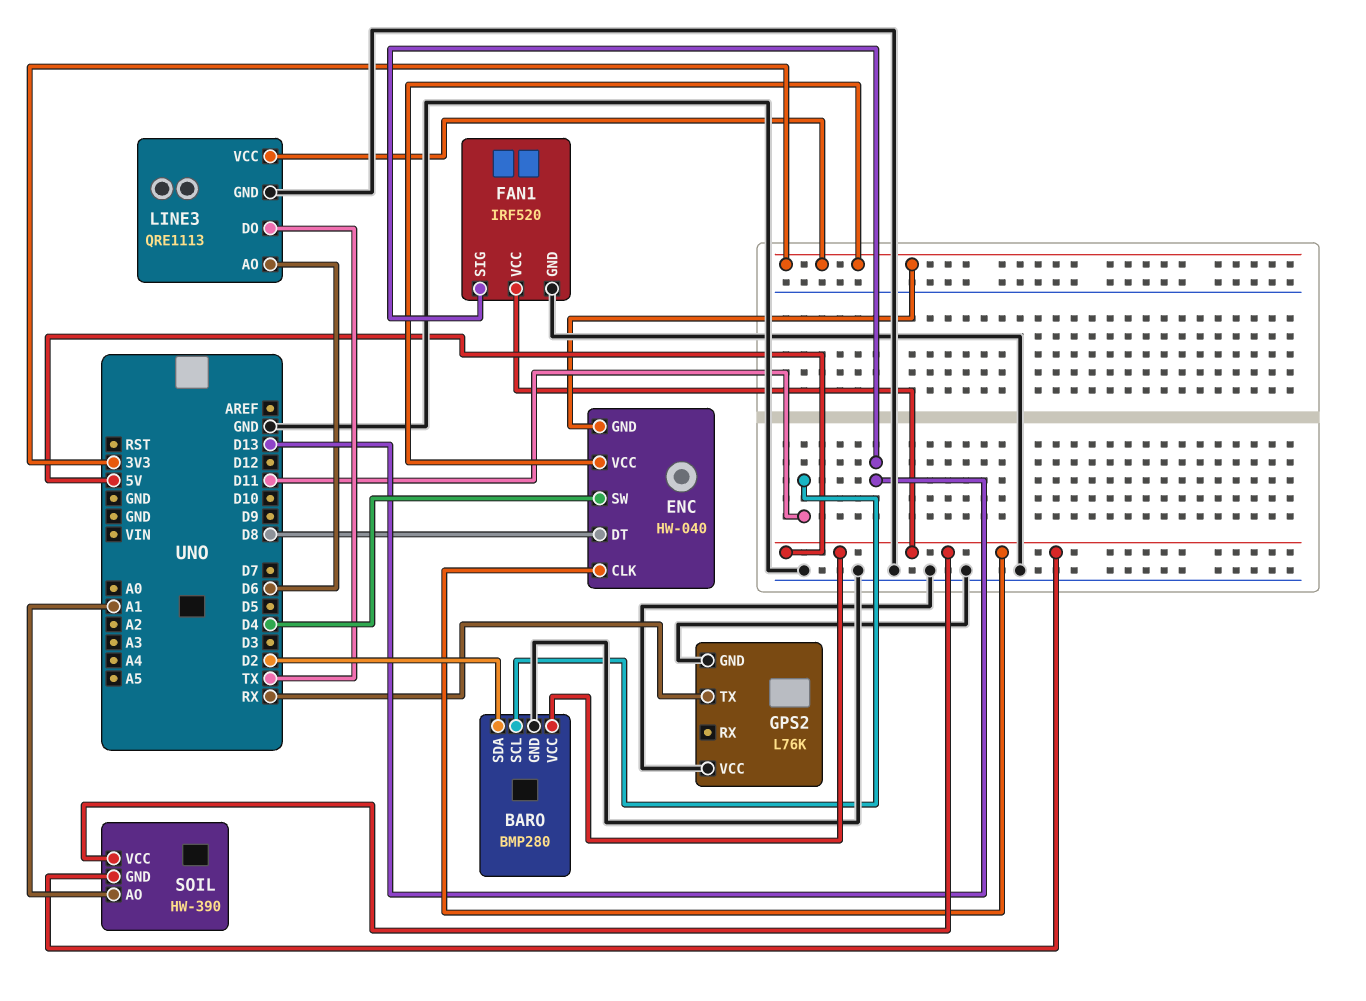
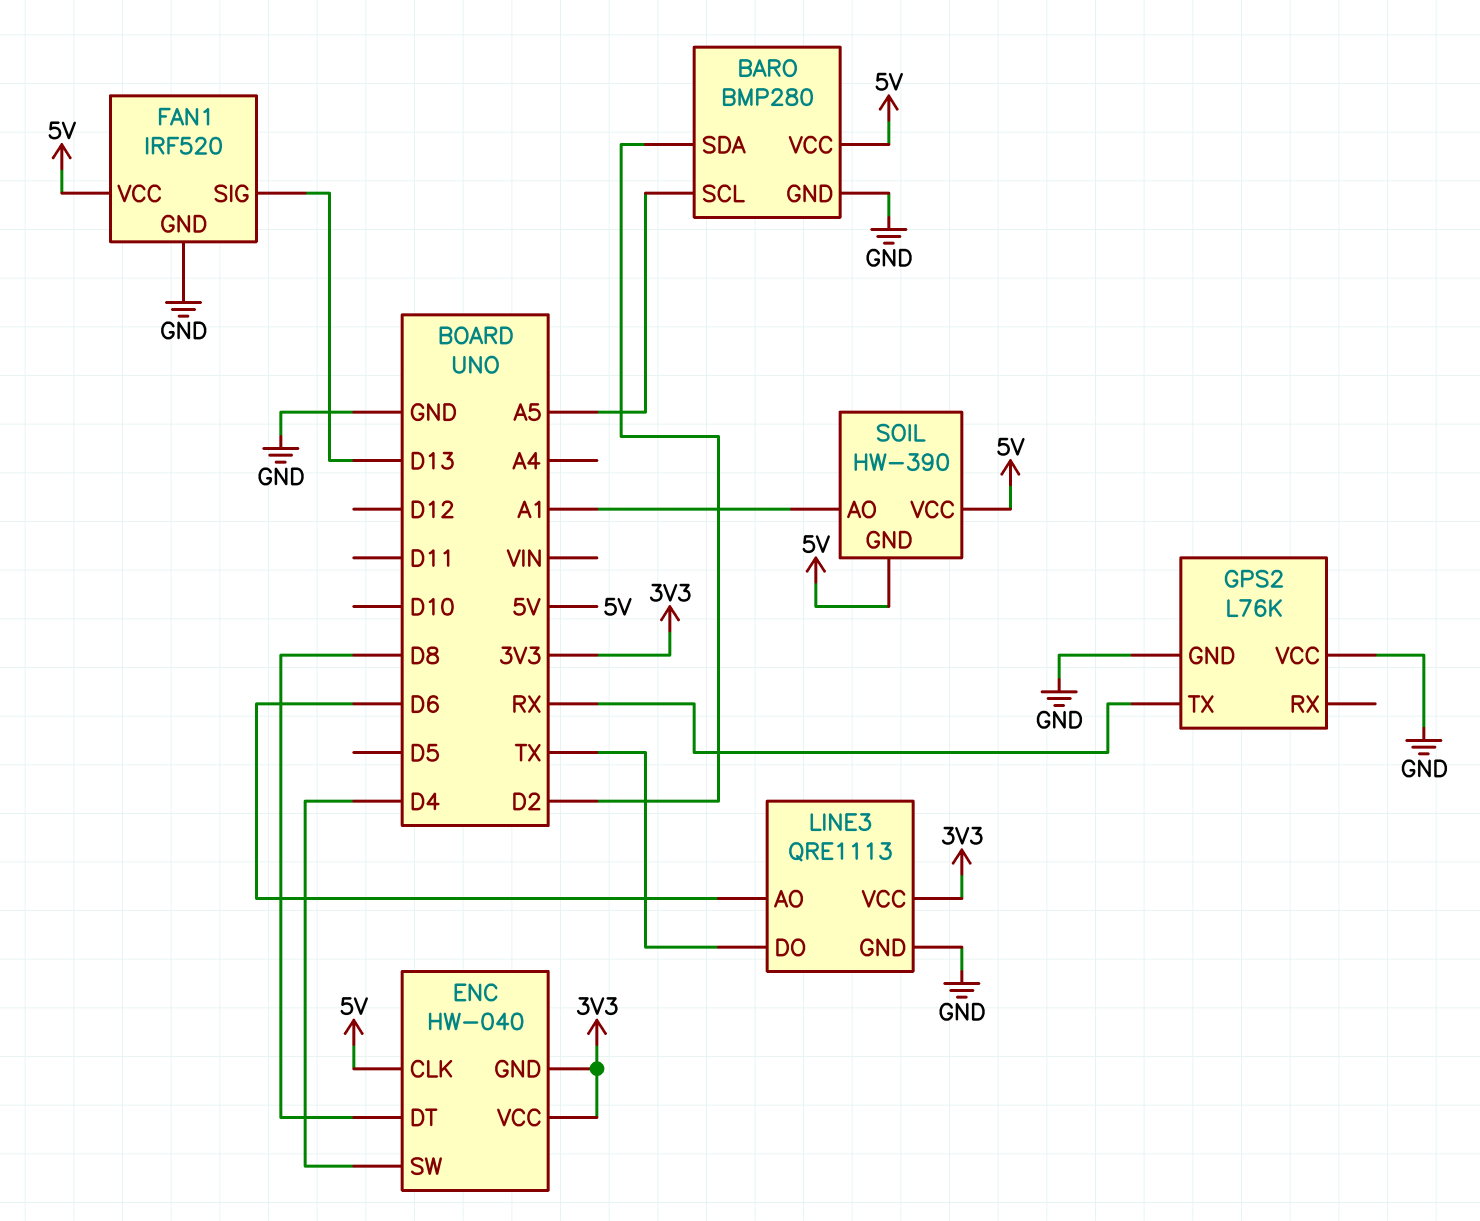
BARO pin SCL: D11 -> A5

